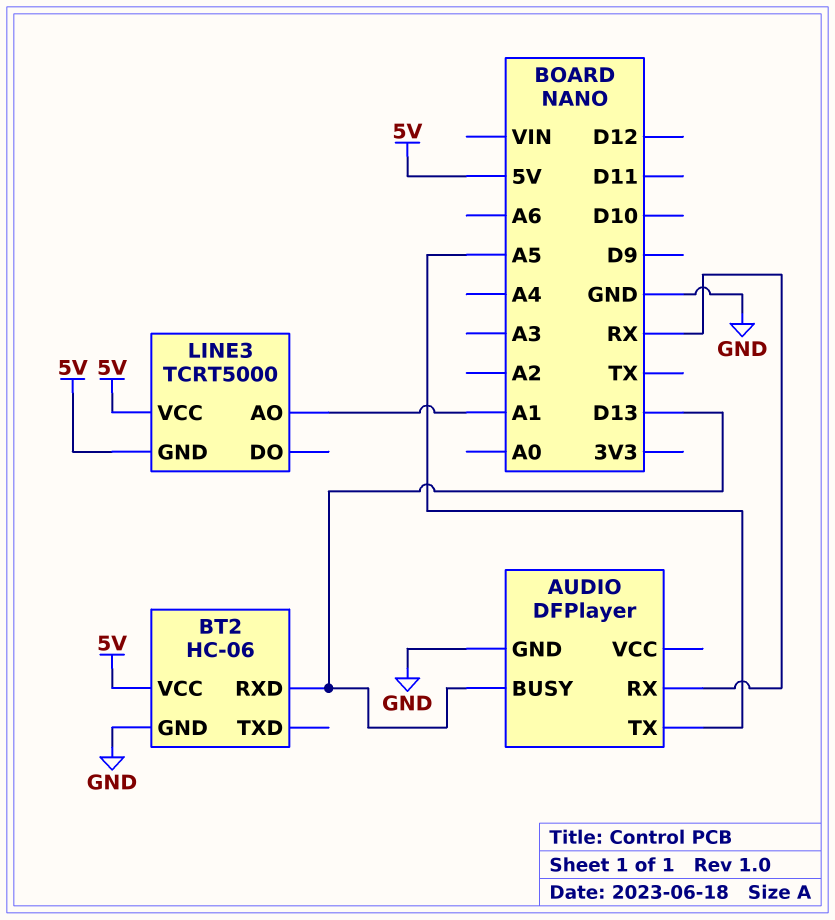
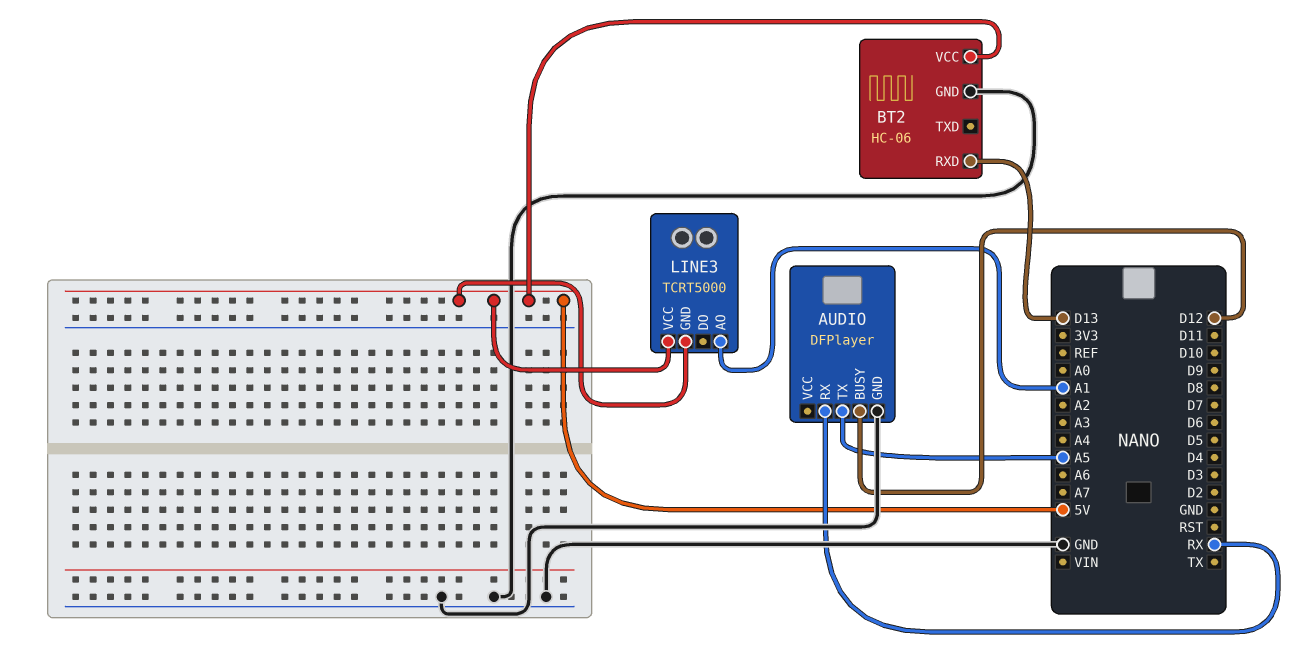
AUDIO pin BUSY: D13 -> D12

